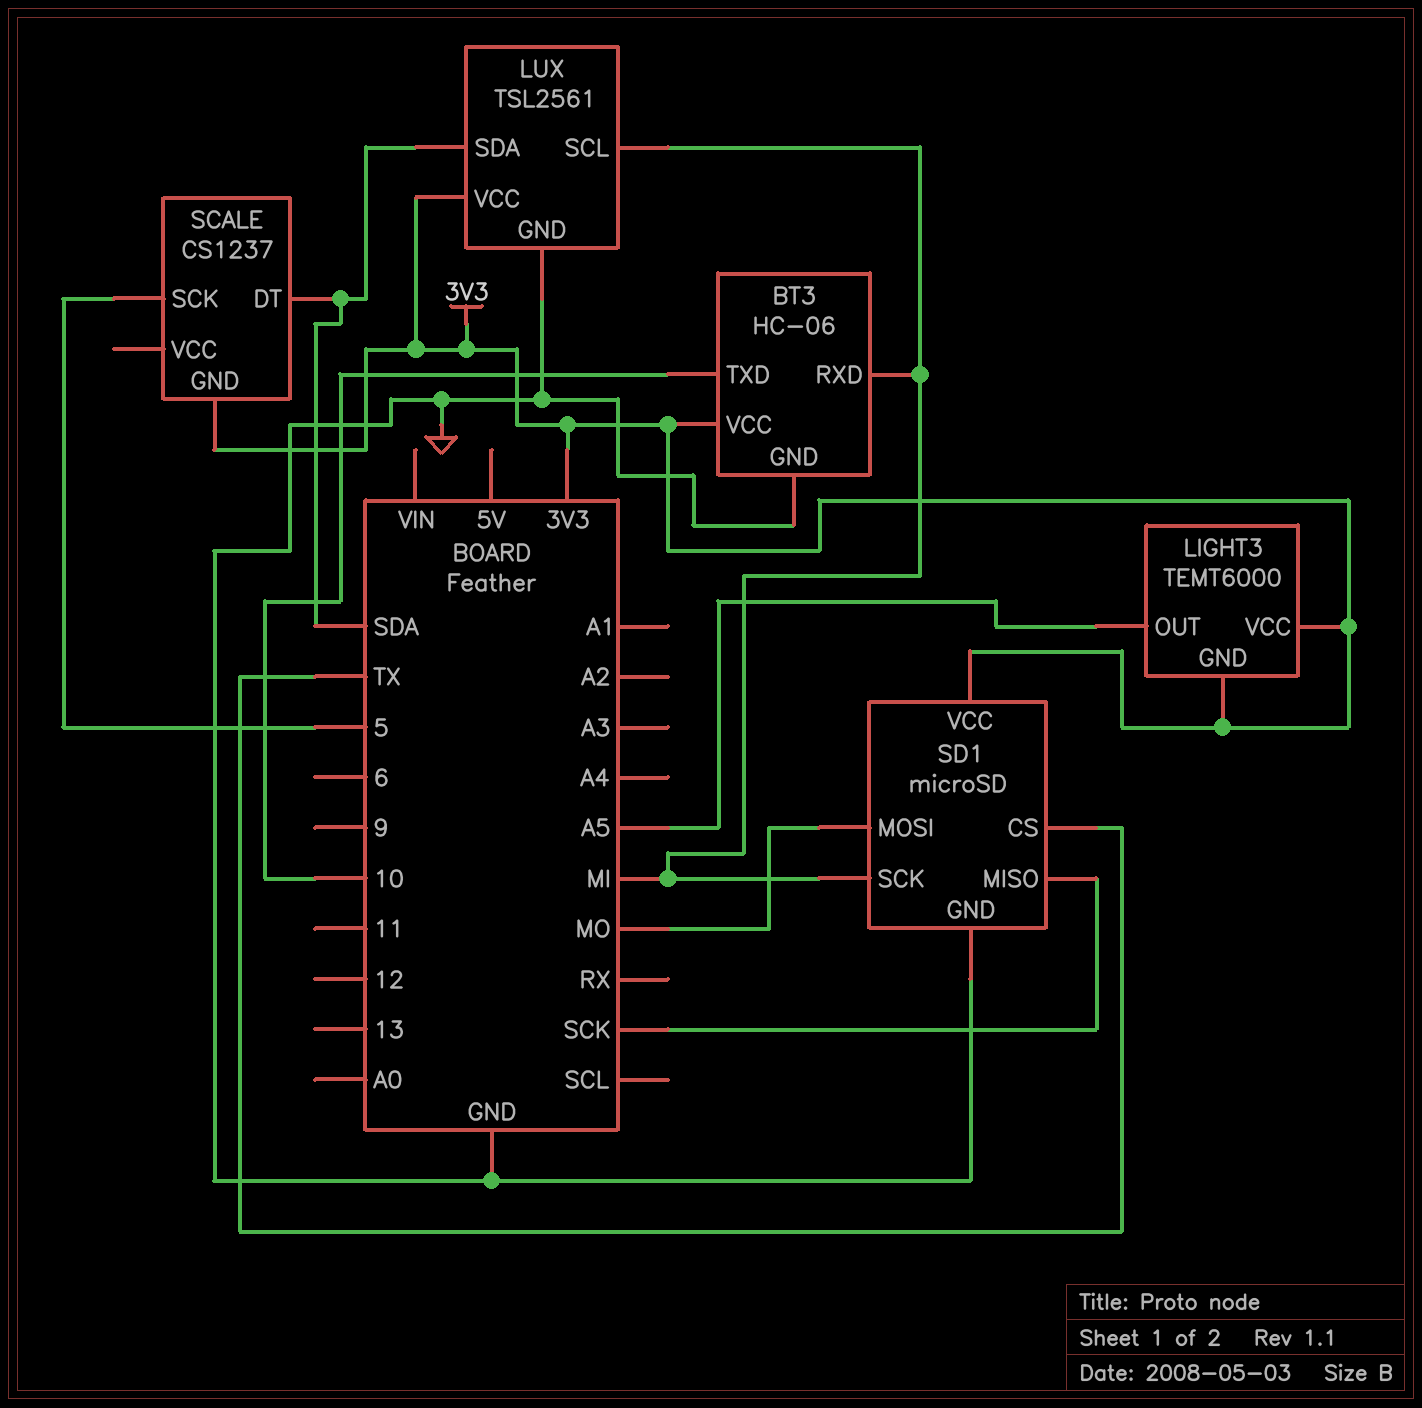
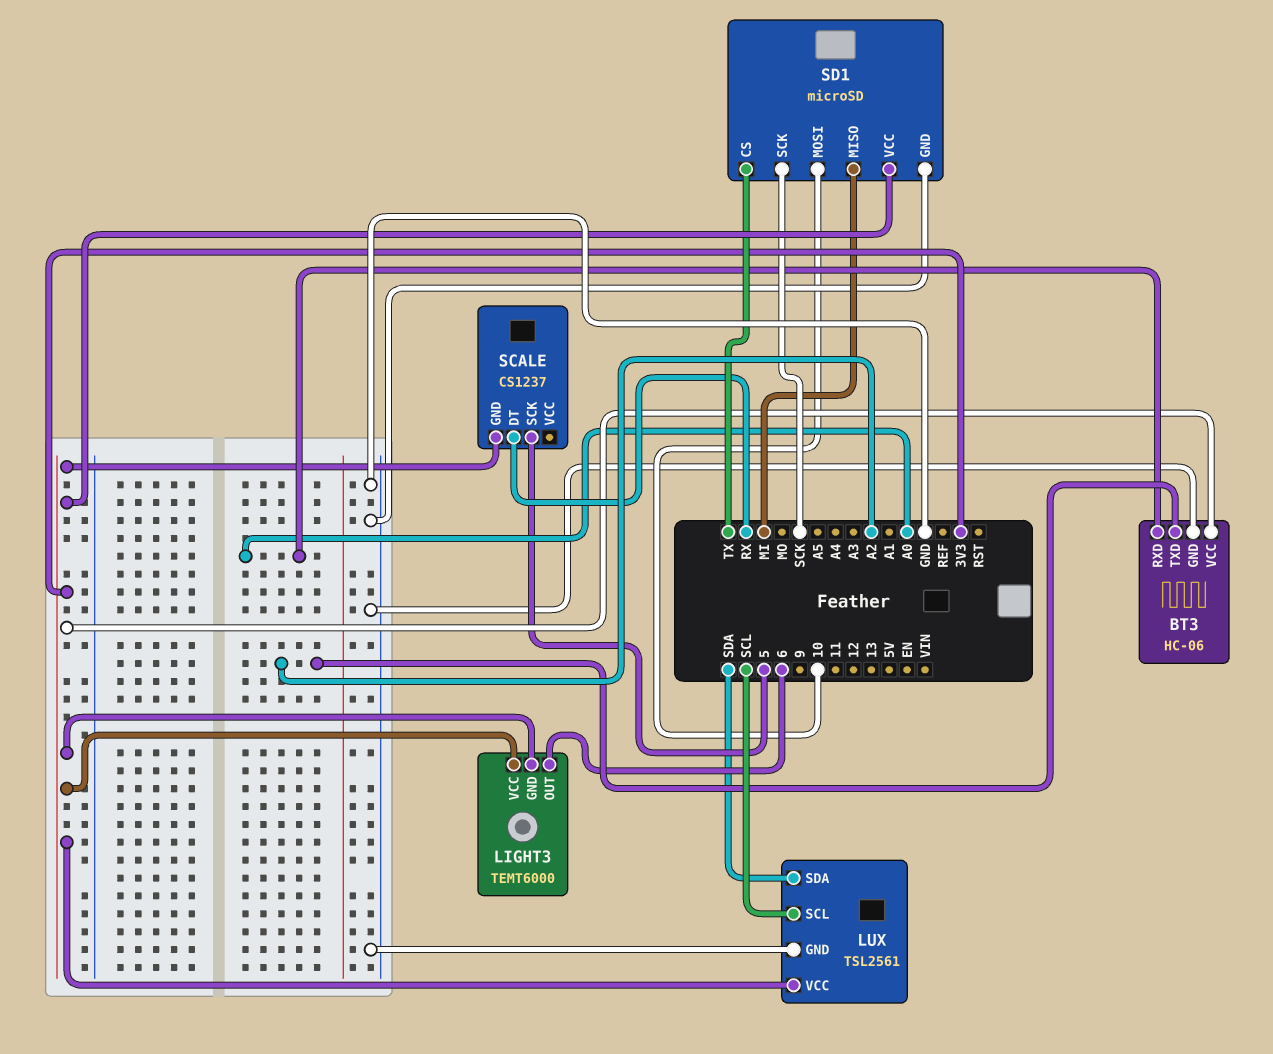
BT3 pin RXD: MI -> A0
BT3 pin TXD: 10 -> A2
LIGHT3 pin OUT: A5 -> 6
LUX pin SCL: MI -> SCL
SCALE pin DT: SDA -> RX
SD1 pin MISO: SCK -> MI
SD1 pin MOSI: MO -> 10
SD1 pin SCK: MI -> SCK

